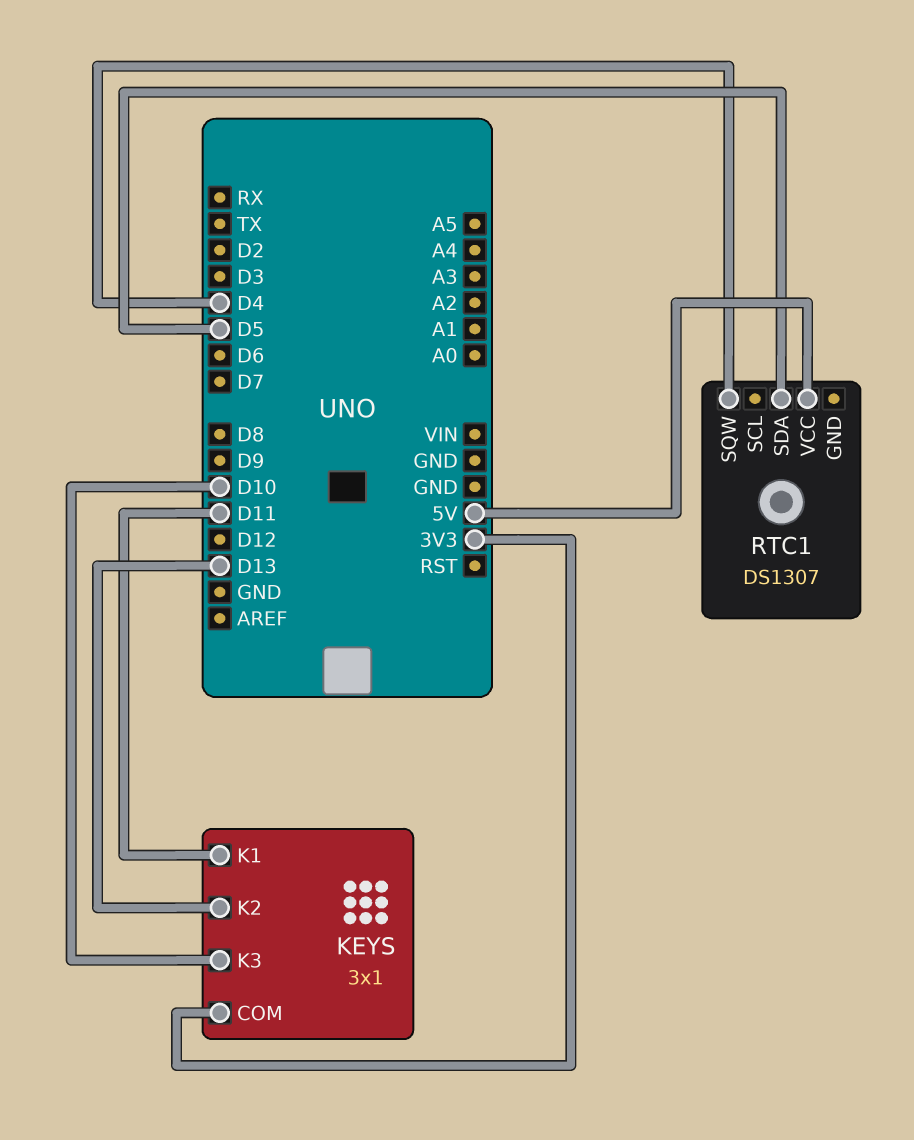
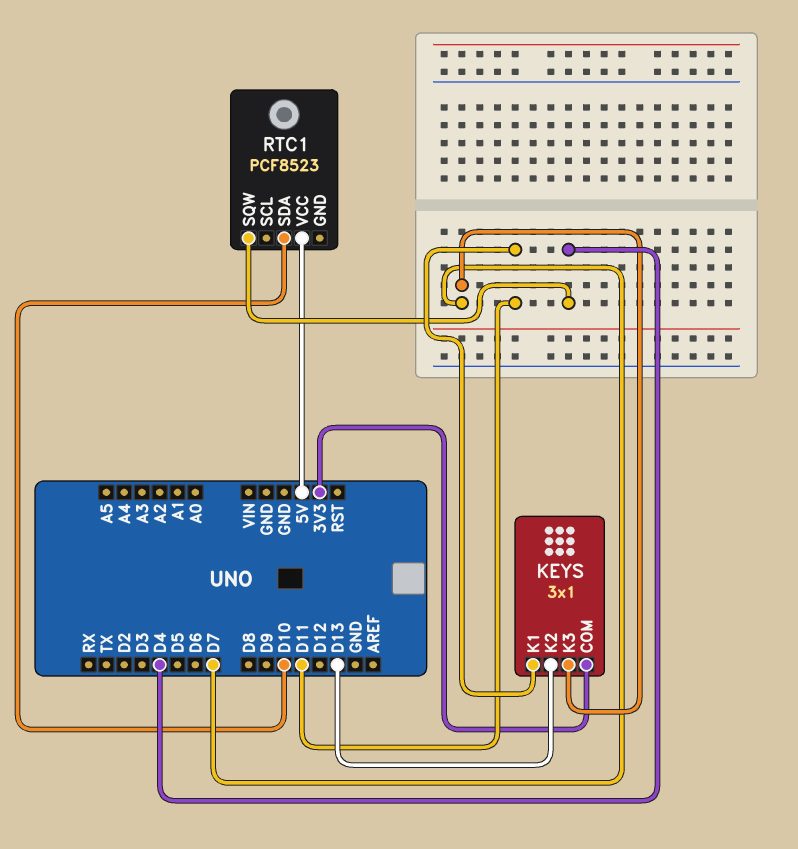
KEYS pin K3: D10 -> D7
RTC1: DS1307 -> PCF8523
RTC1 pin SDA: D5 -> D10

